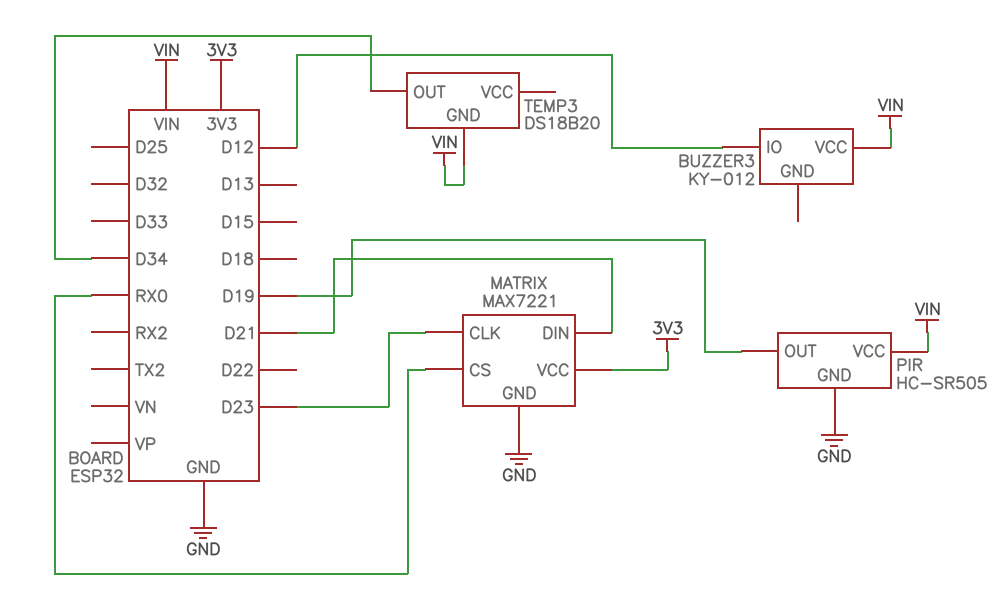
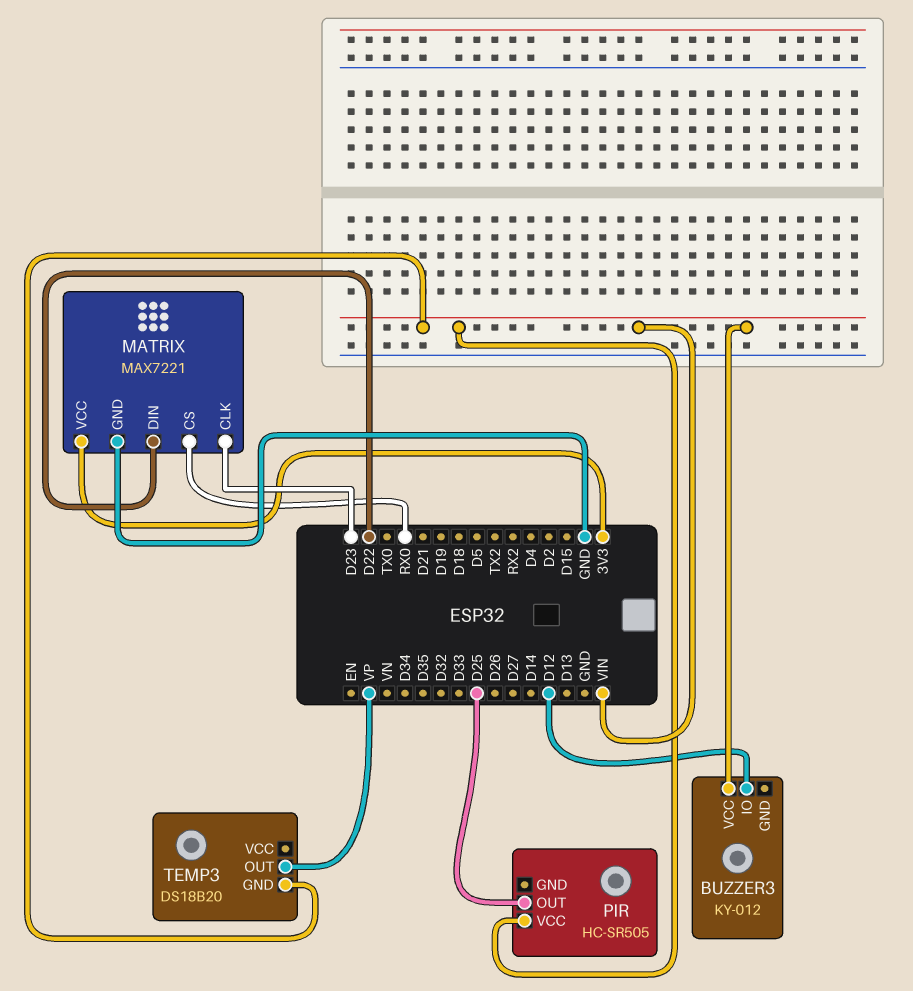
MATRIX pin DIN: D21 -> D22
PIR pin GND: GND -> none
PIR pin OUT: D19 -> D25
TEMP3 pin OUT: D34 -> VP

